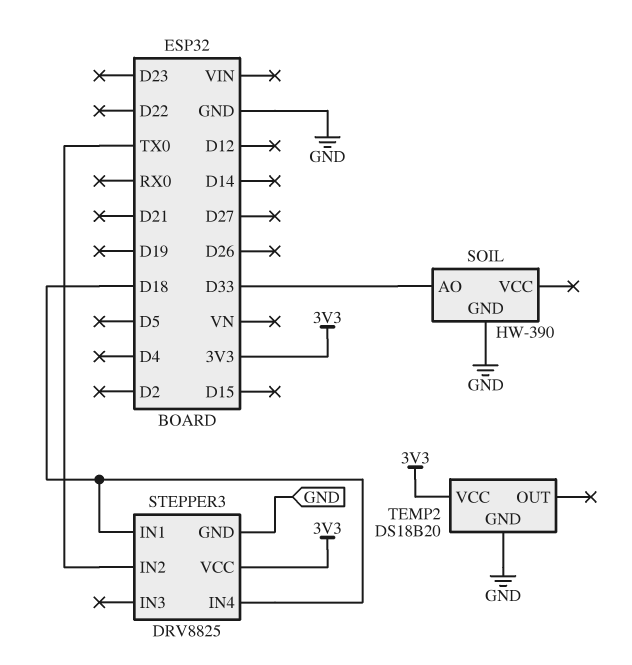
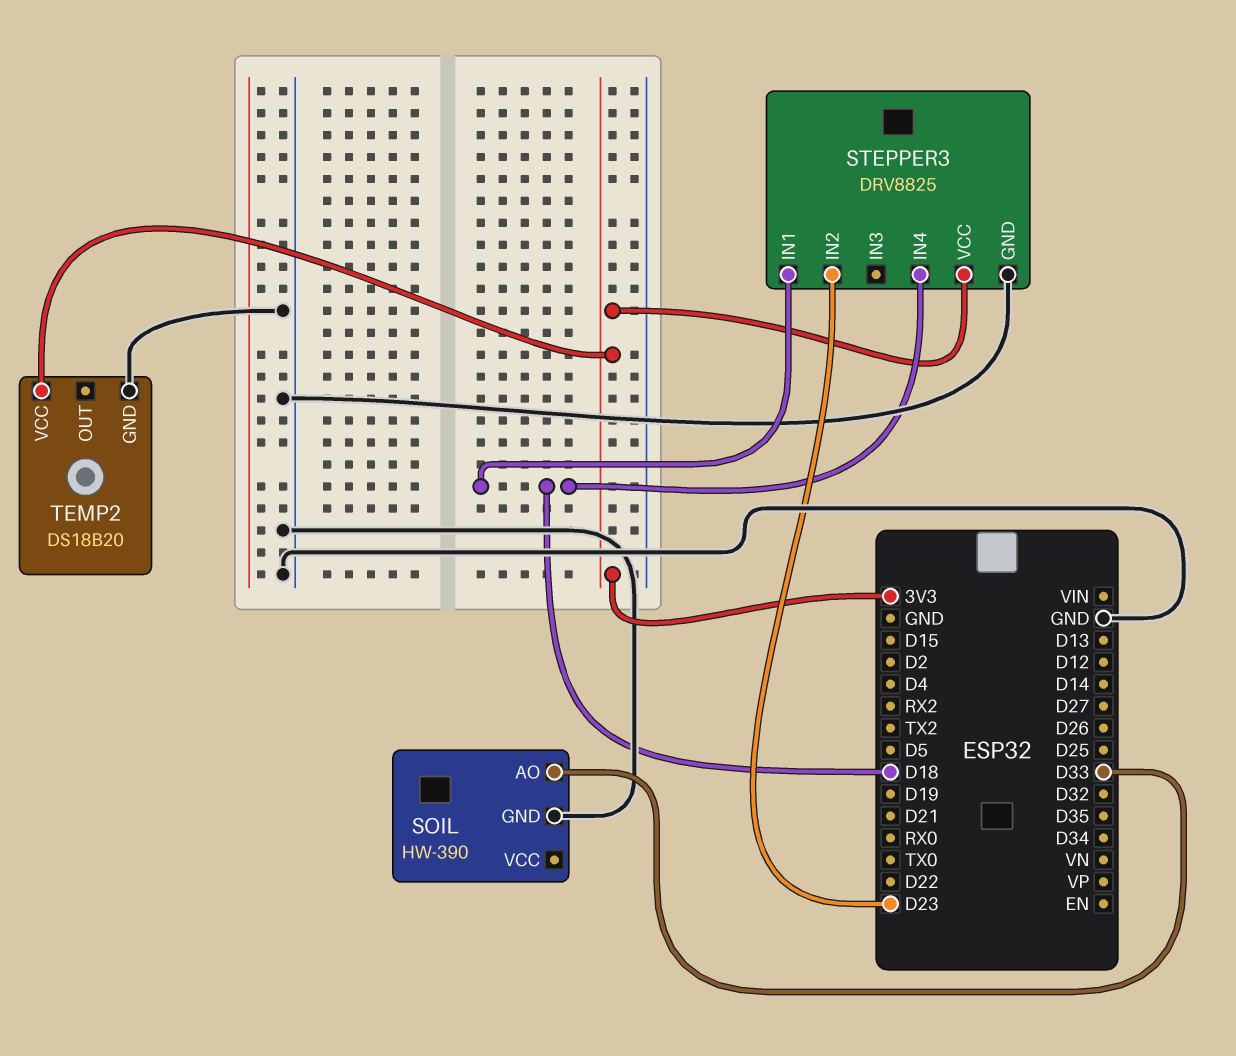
STEPPER3 pin IN2: TX0 -> D23

